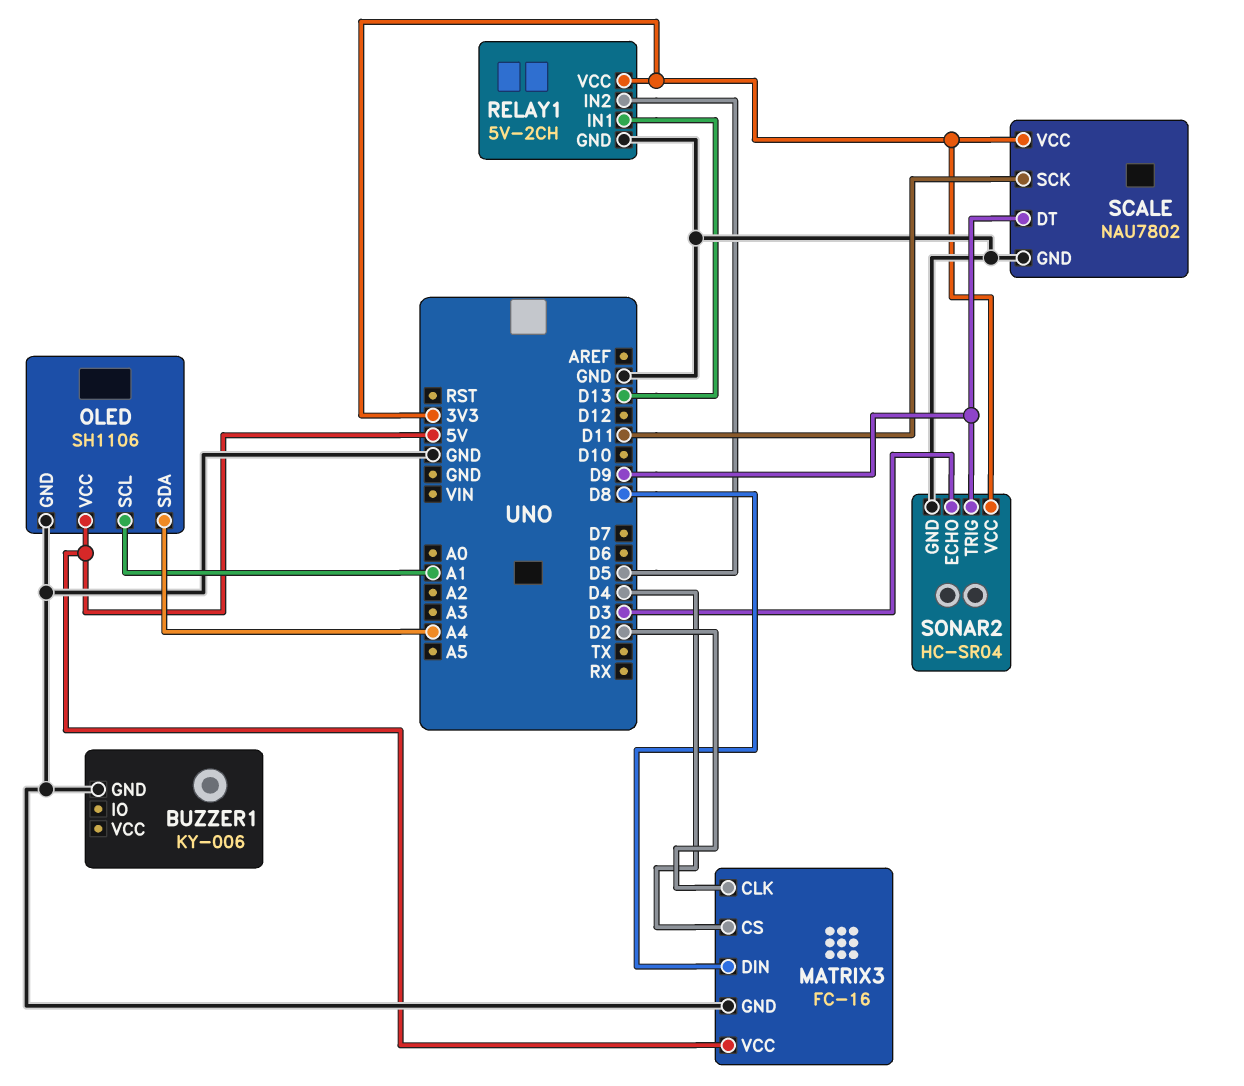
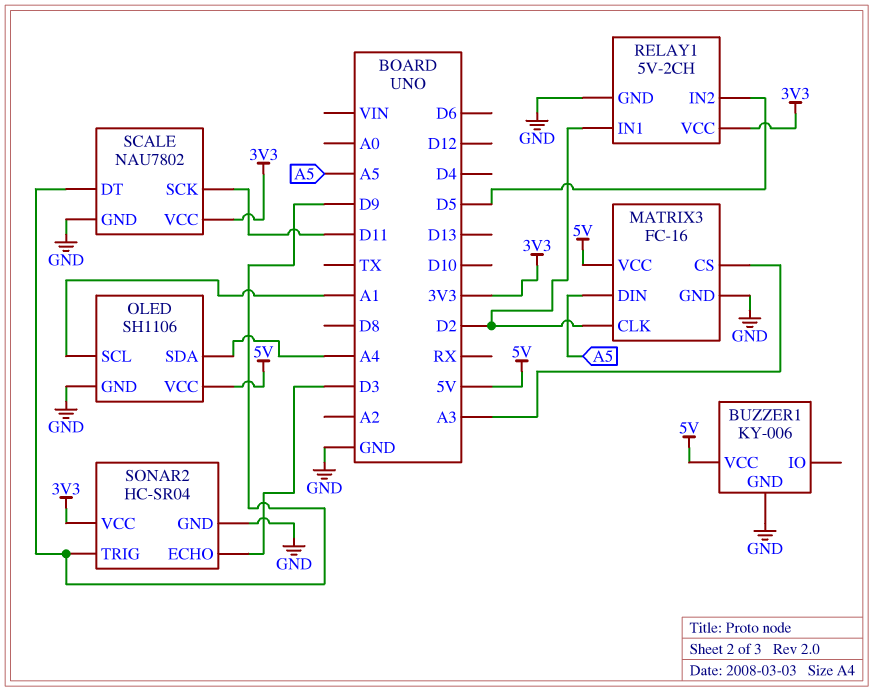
BUZZER1 pin VCC: none -> 5V
MATRIX3 pin CS: D4 -> A3
MATRIX3 pin DIN: D8 -> A5
RELAY1 pin IN1: D13 -> D2

